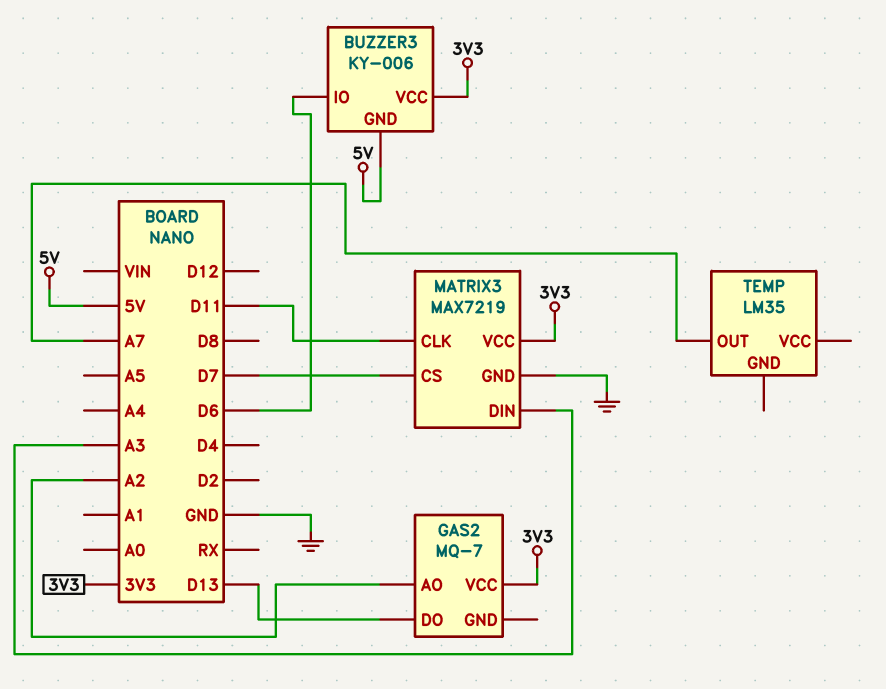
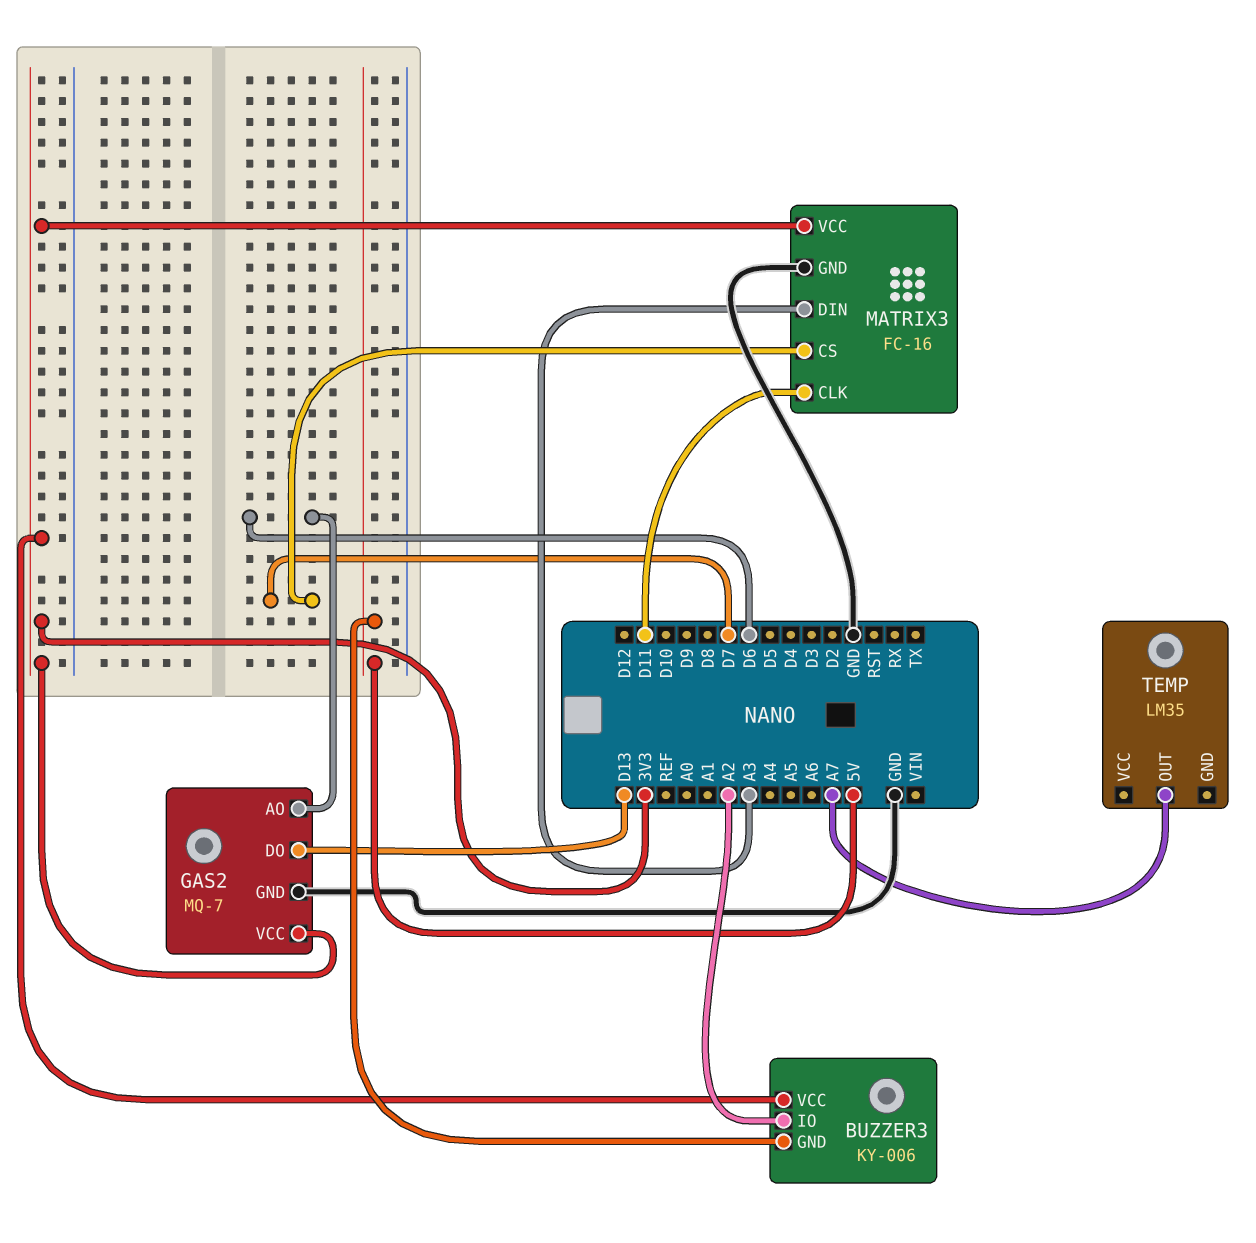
BUZZER3 pin IO: D6 -> A2
GAS2 pin AO: A2 -> D6
GAS2 pin GND: none -> GND
MATRIX3: MAX7219 -> FC-16

